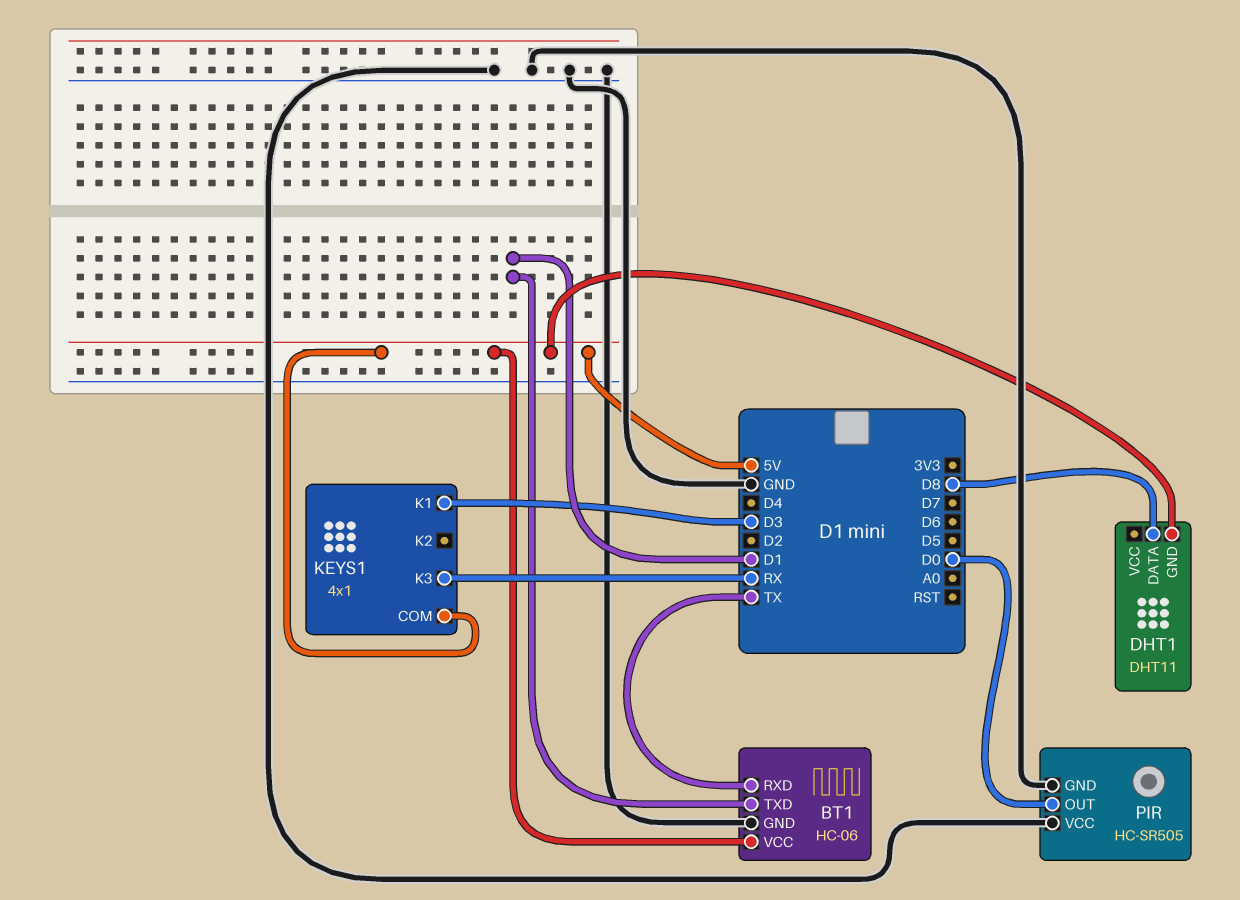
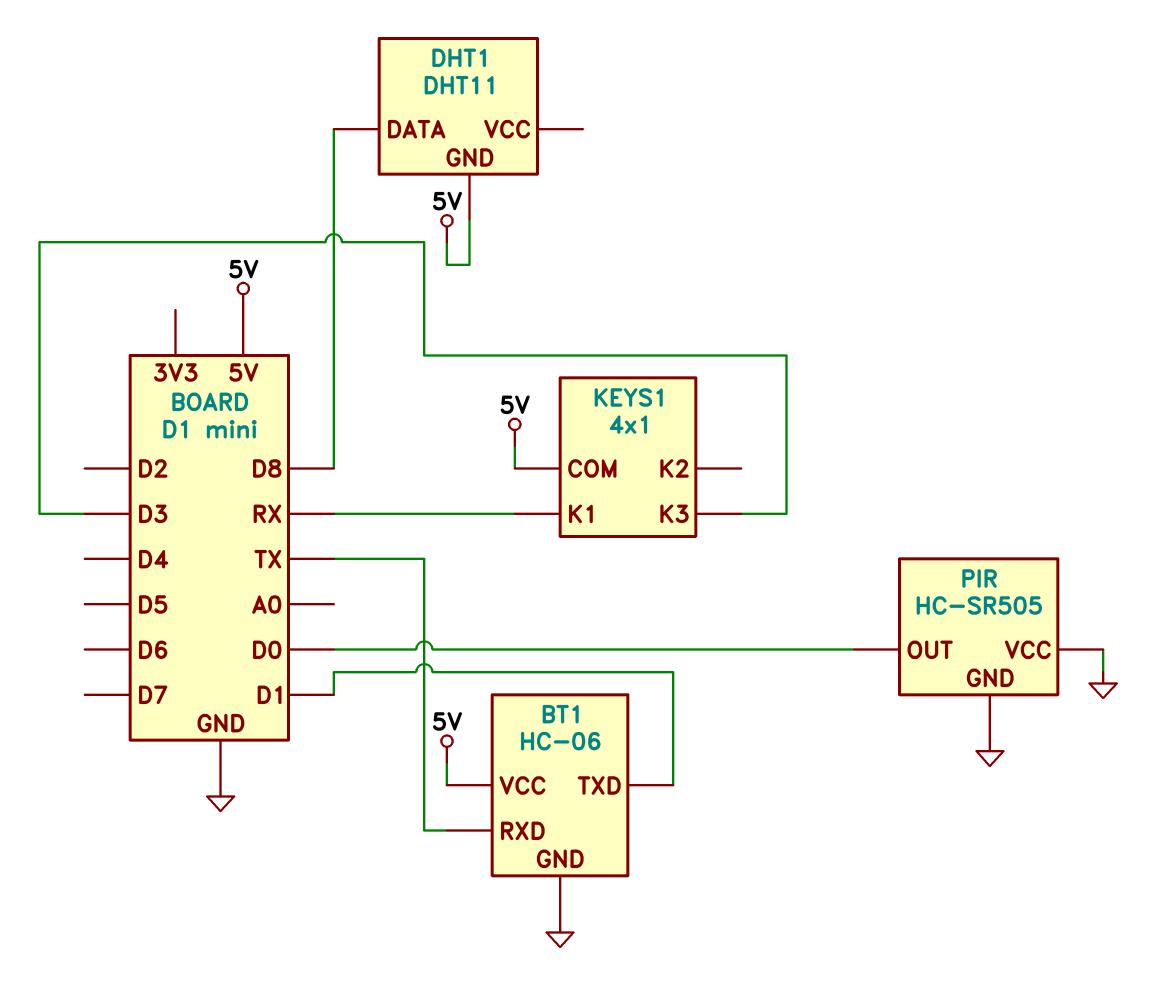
KEYS1 pin K1: D3 -> RX
KEYS1 pin K3: RX -> D3

